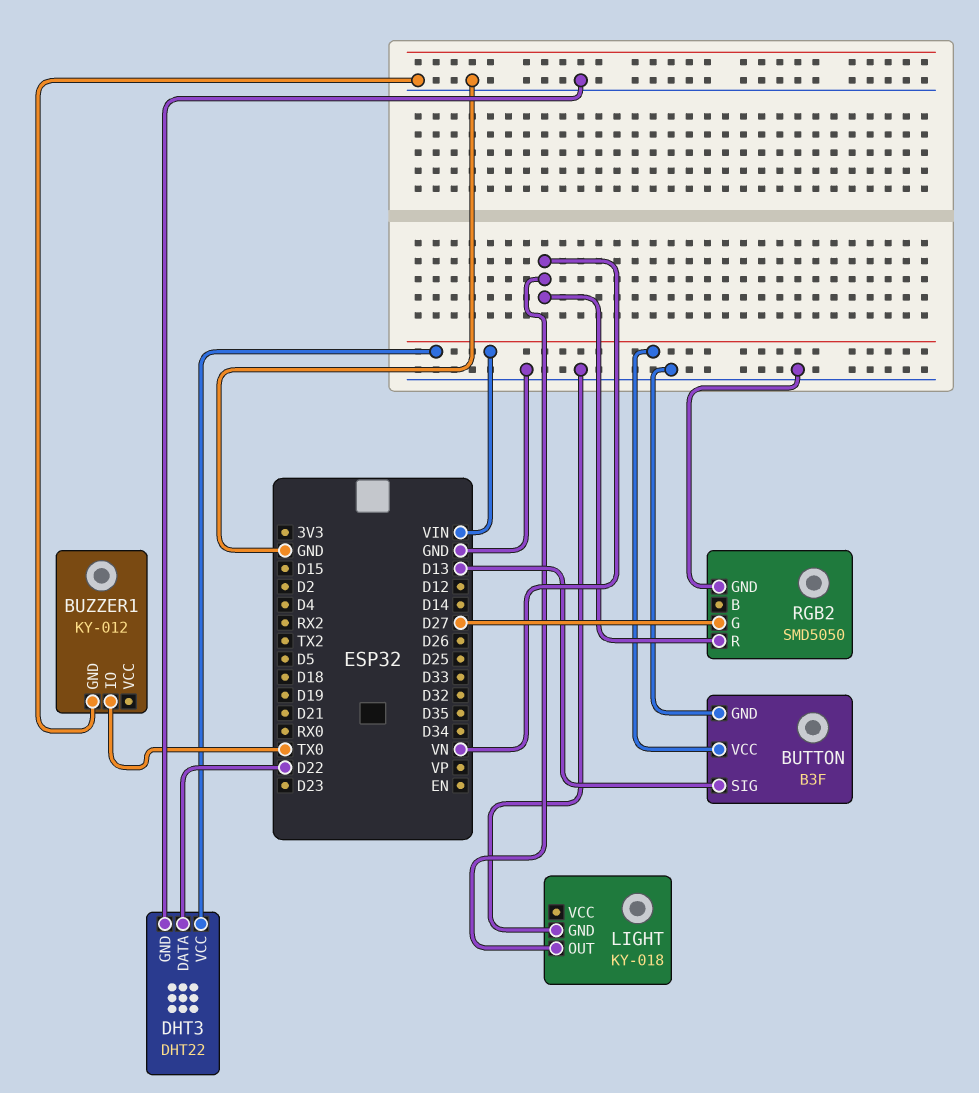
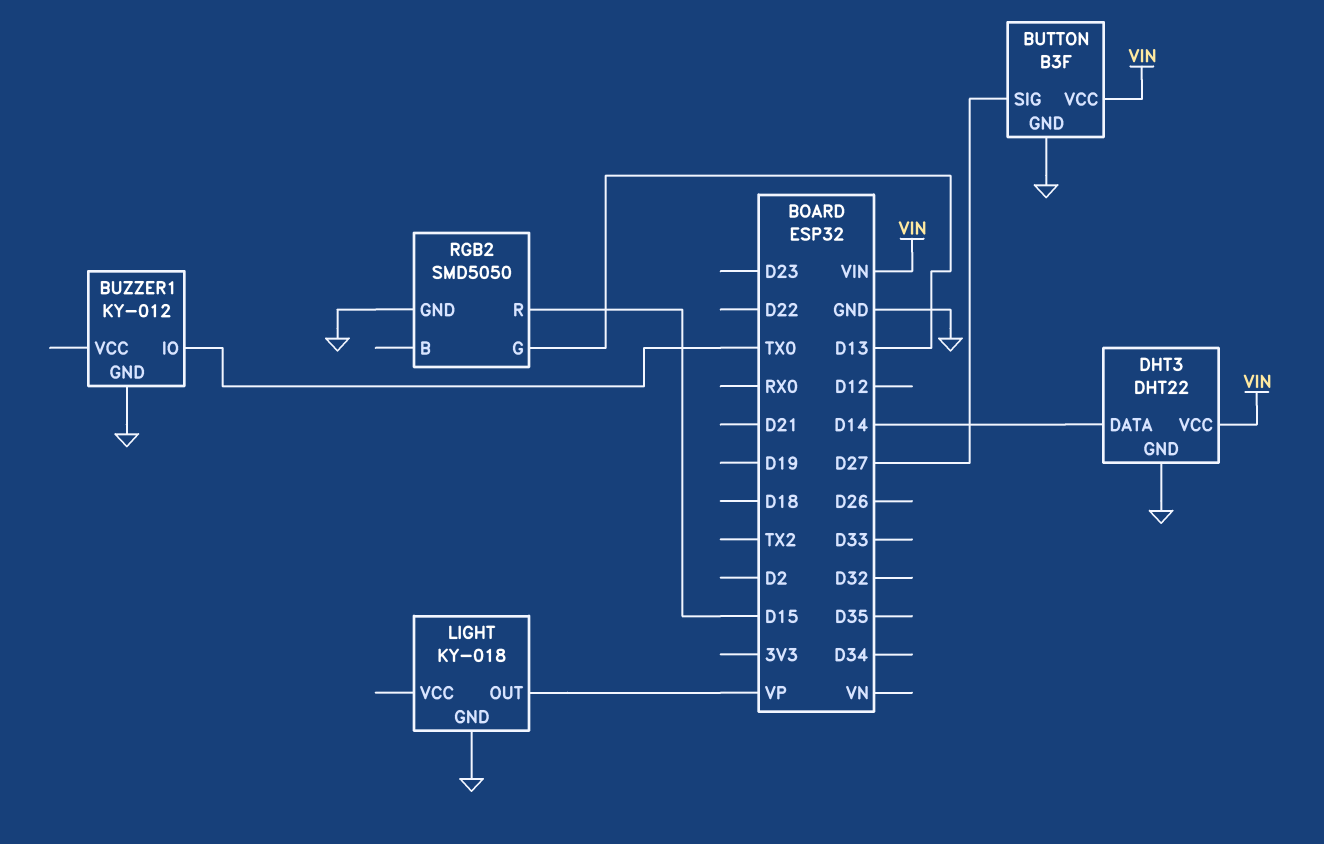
BUTTON pin SIG: D13 -> D27
DHT3 pin DATA: D22 -> D14
LIGHT pin OUT: VN -> VP
RGB2 pin G: D27 -> D13
RGB2 pin R: VN -> D15

